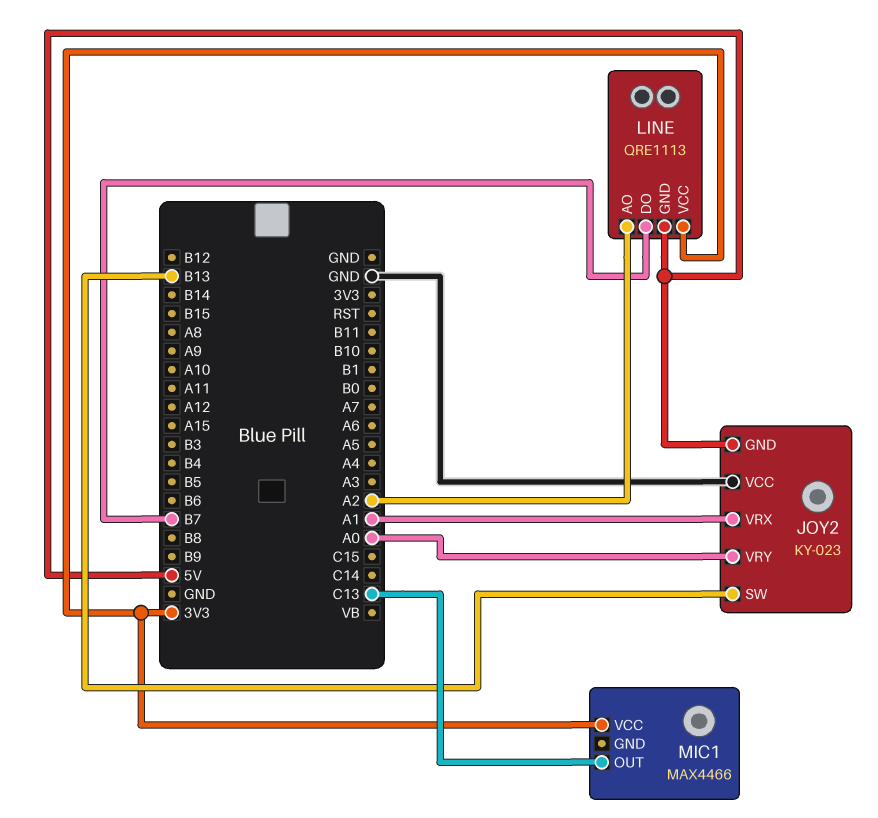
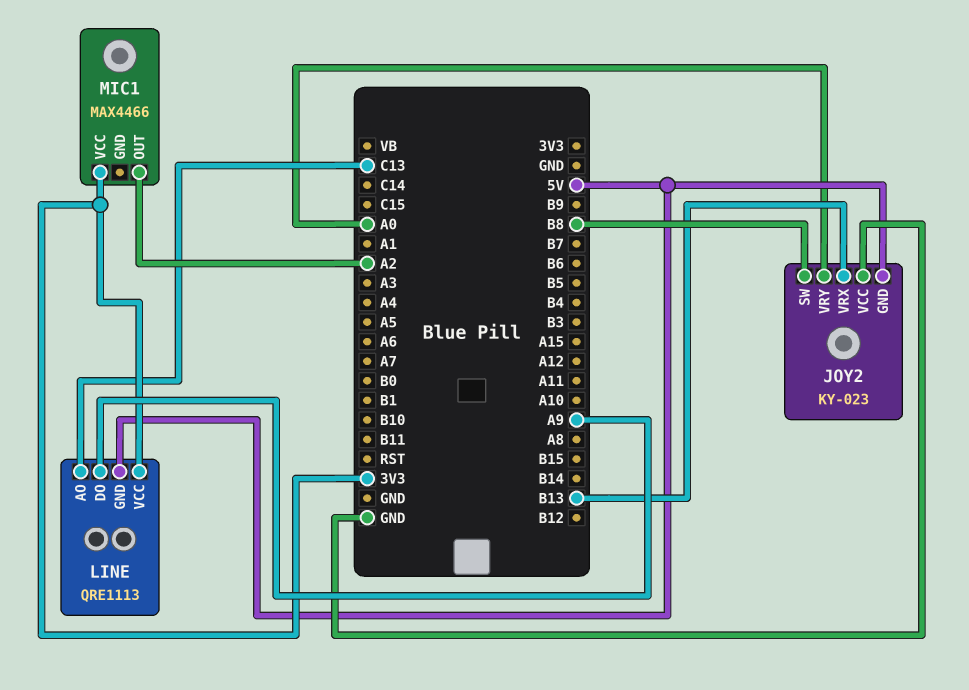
JOY2 pin SW: B13 -> B8
JOY2 pin VRX: A1 -> B13
LINE pin AO: A2 -> C13
LINE pin DO: B7 -> A9
MIC1 pin OUT: C13 -> A2

